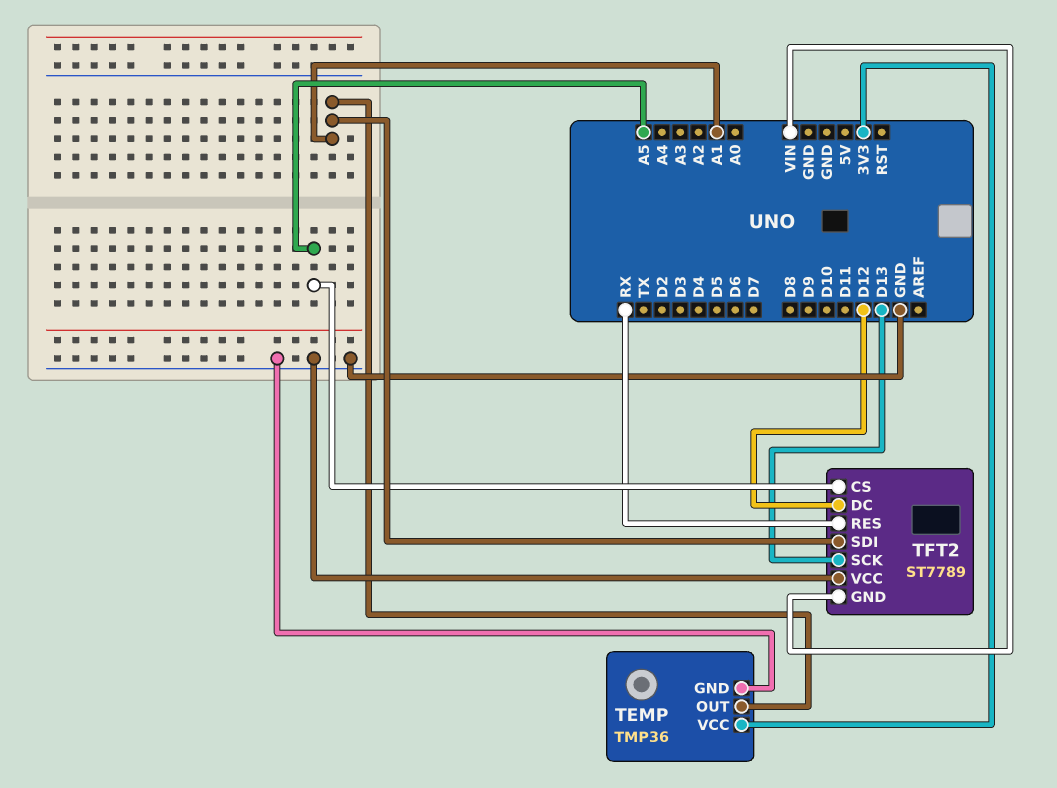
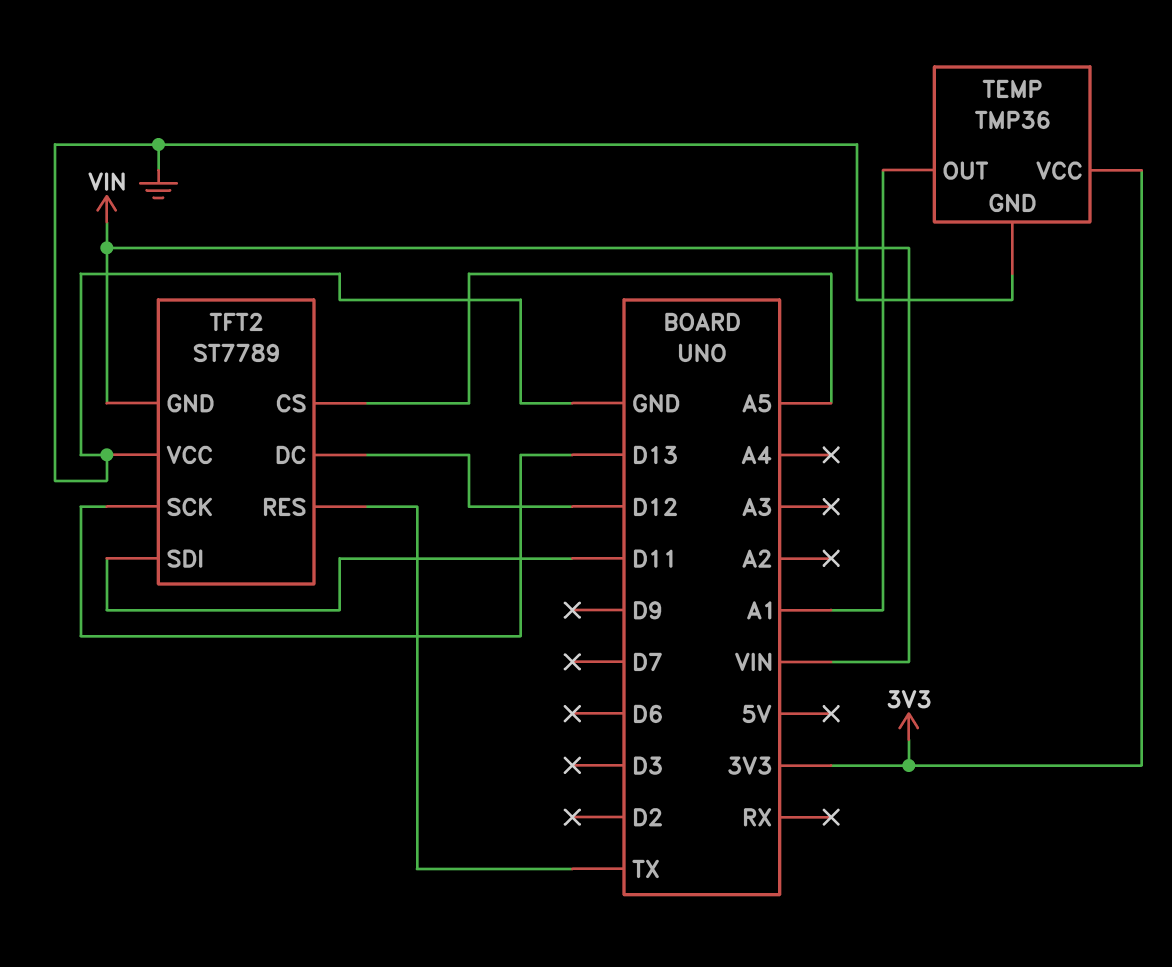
TFT2 pin RES: RX -> TX
TFT2 pin SDI: A1 -> D11

